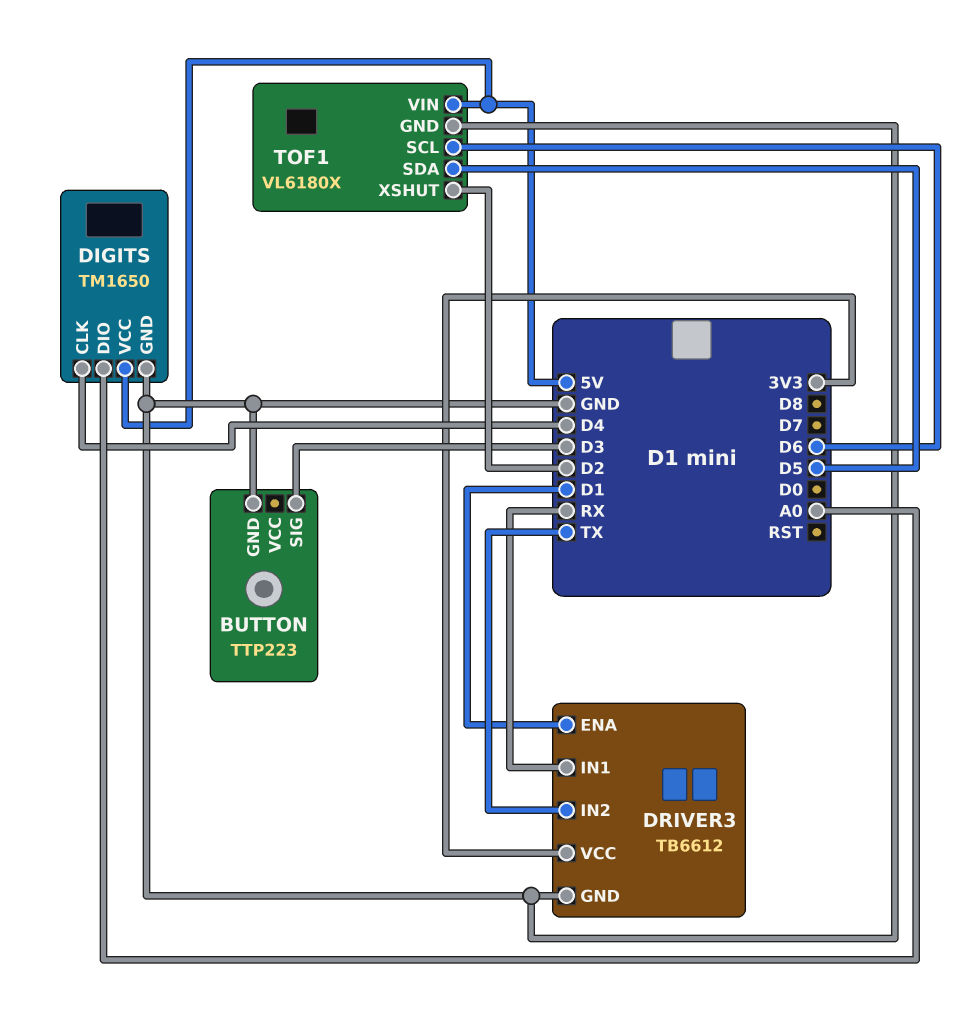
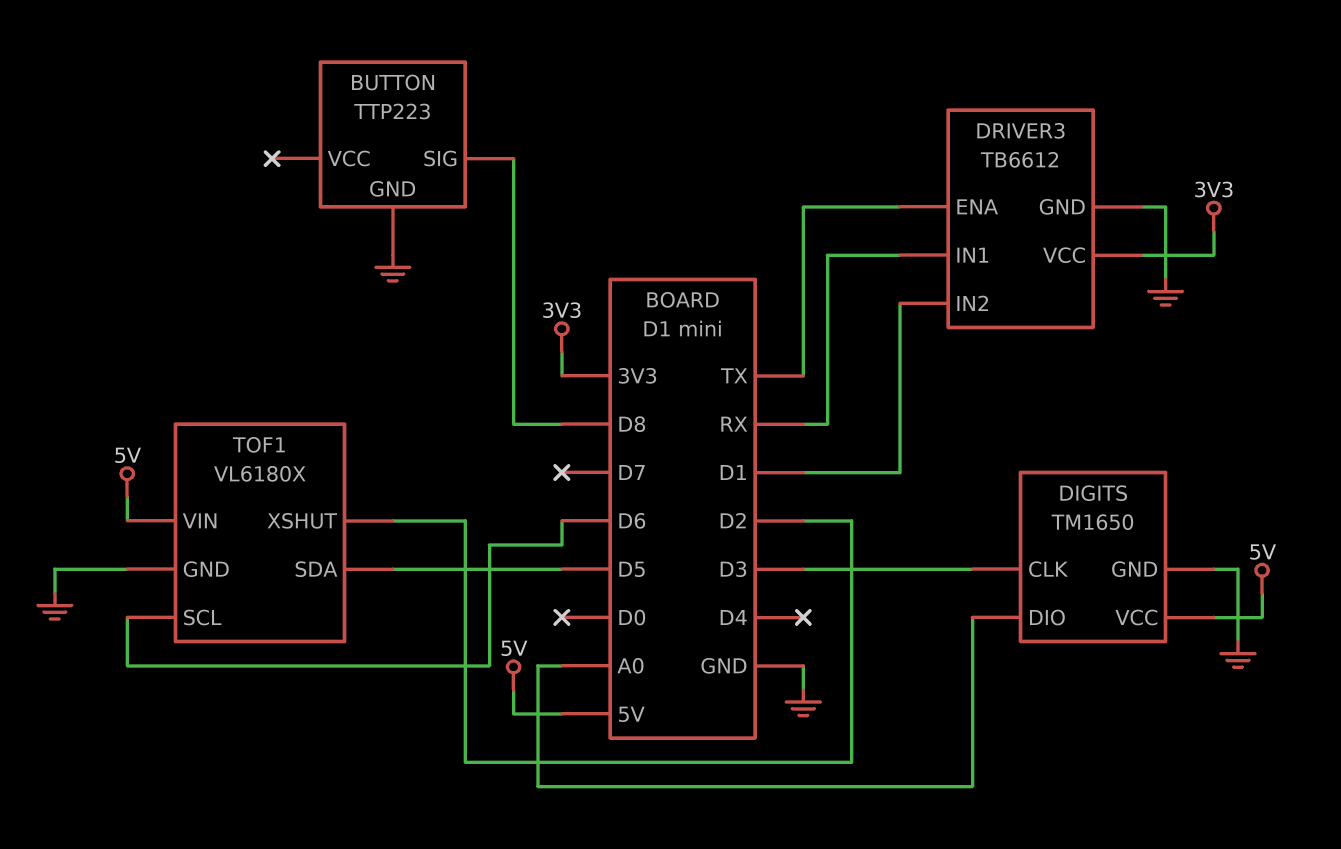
BUTTON pin SIG: D3 -> D8
DIGITS pin CLK: D4 -> D3
DRIVER3 pin ENA: D1 -> TX
DRIVER3 pin IN2: TX -> D1

